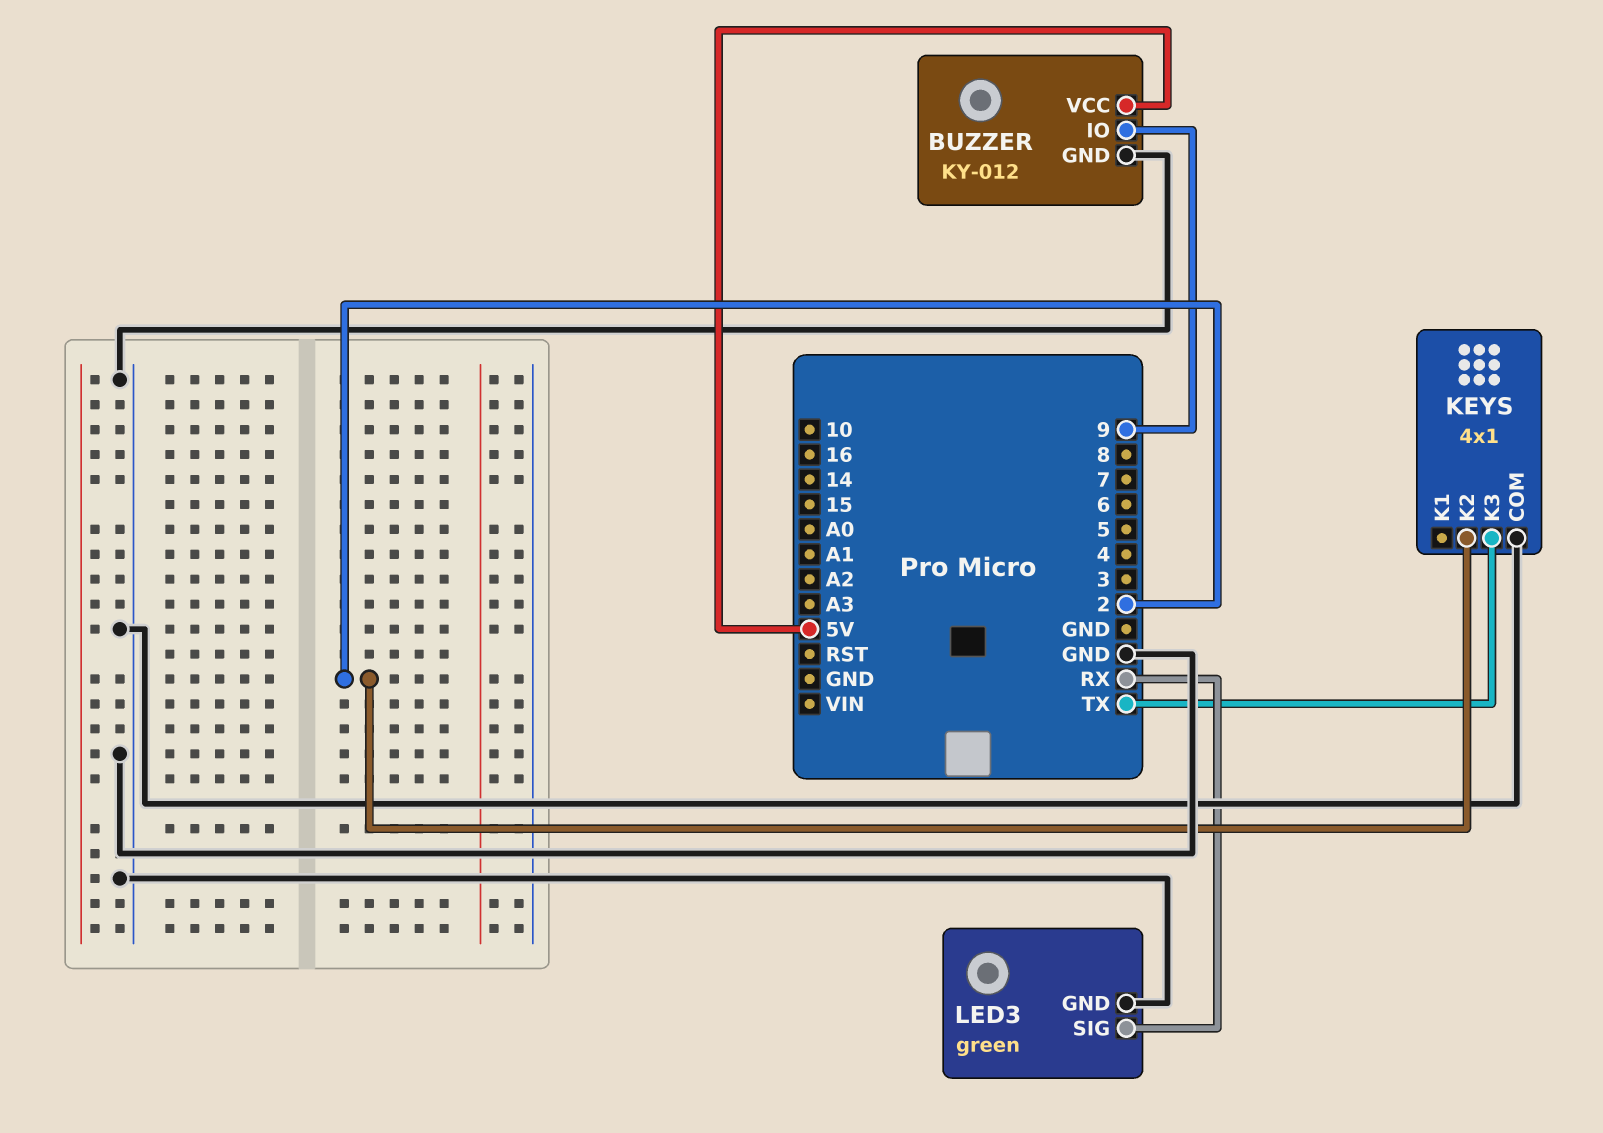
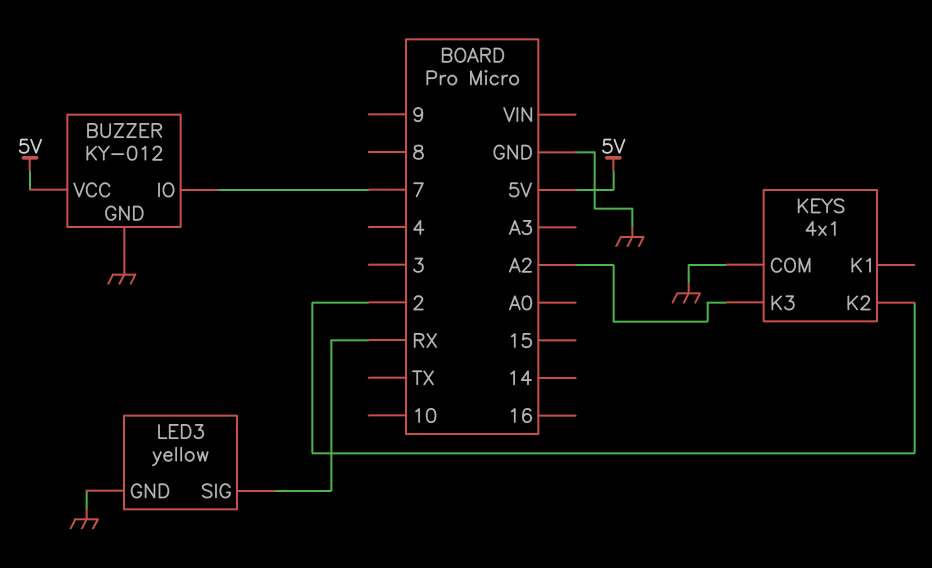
BUZZER pin IO: 9 -> 7
KEYS pin K3: TX -> A2
LED3: green -> yellow

